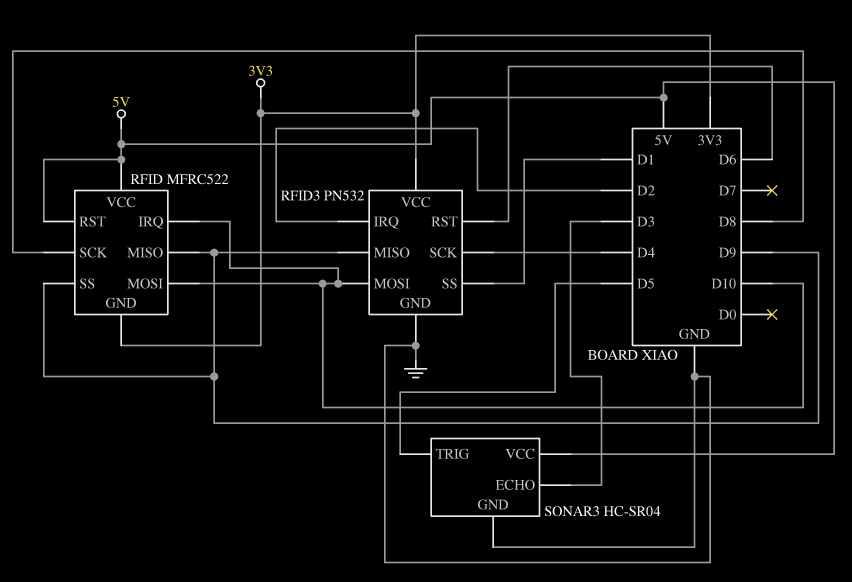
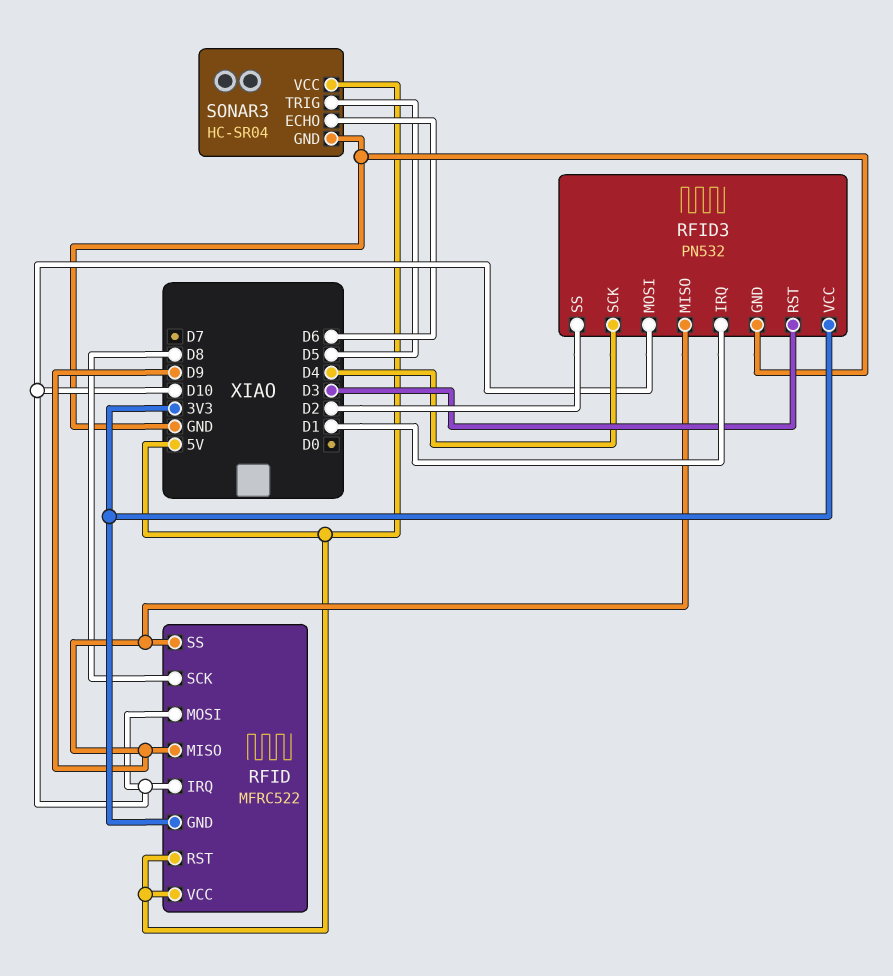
RFID3 pin IRQ: D2 -> D1
RFID3 pin RST: D6 -> D3
RFID3 pin SS: D1 -> D2
SONAR3 pin ECHO: D3 -> D6

